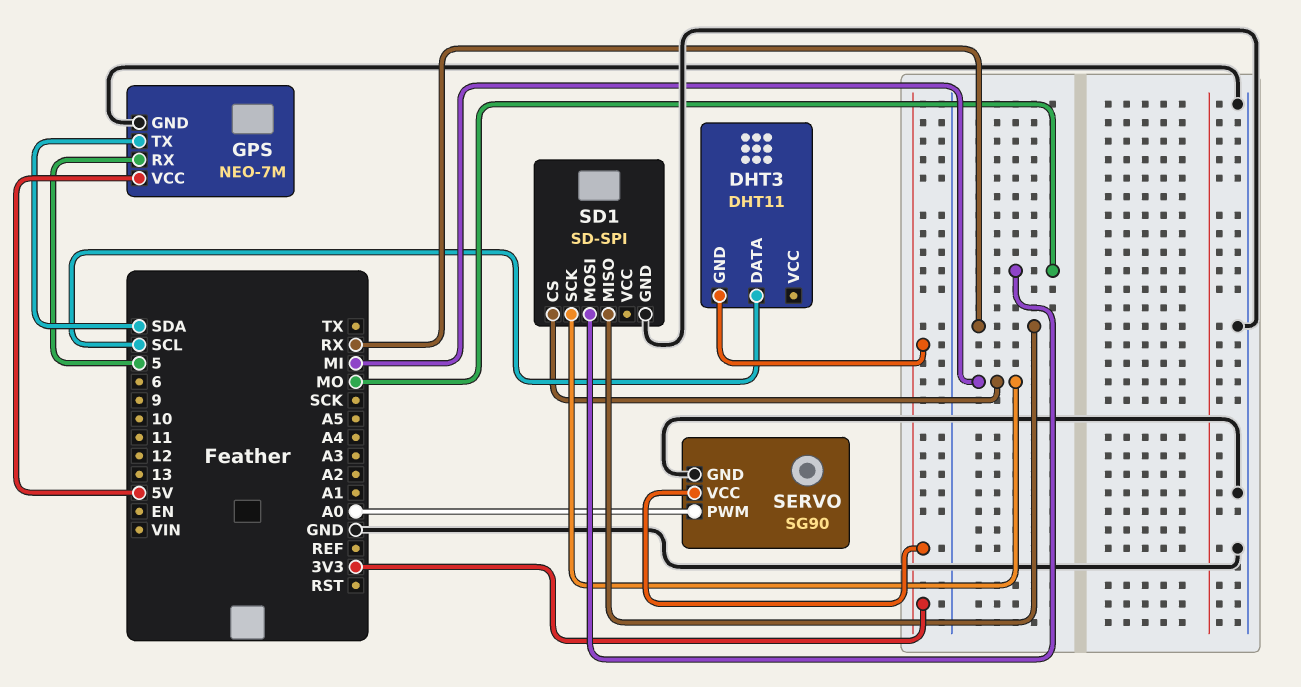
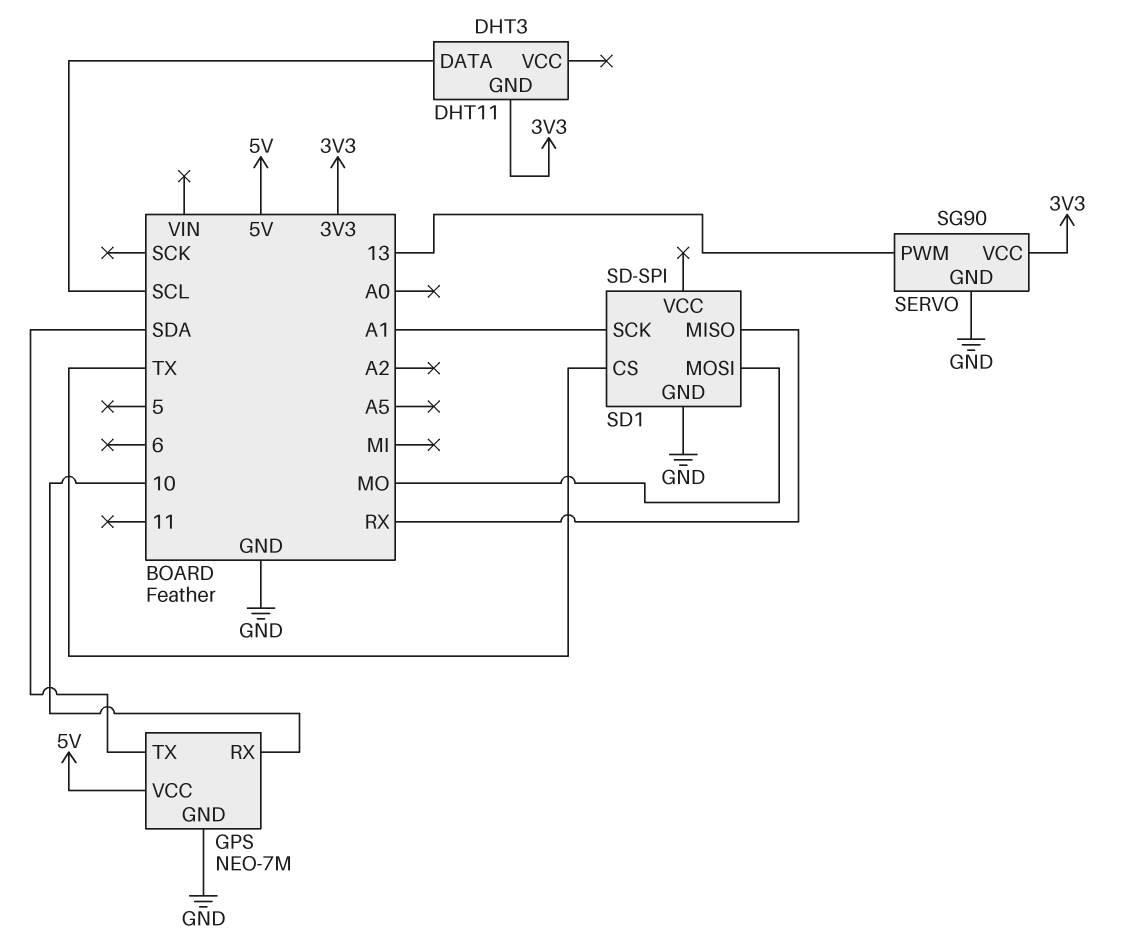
GPS pin RX: 5 -> 10
SD1 pin CS: MI -> TX
SD1 pin SCK: MI -> A1
SERVO pin PWM: A0 -> 13

